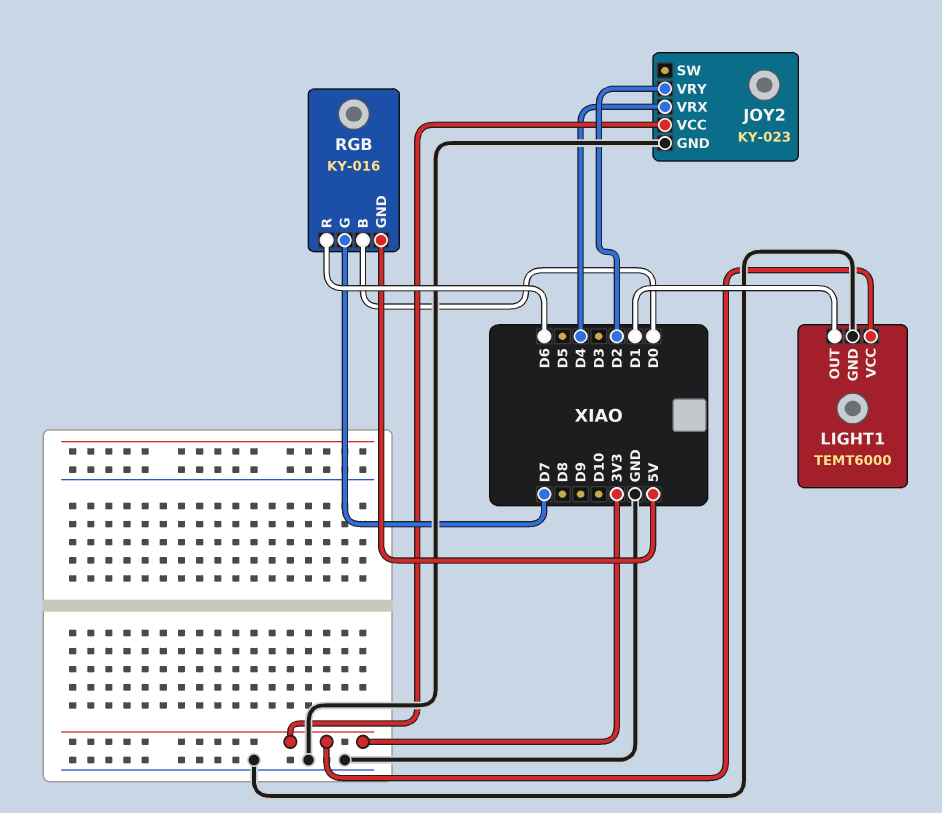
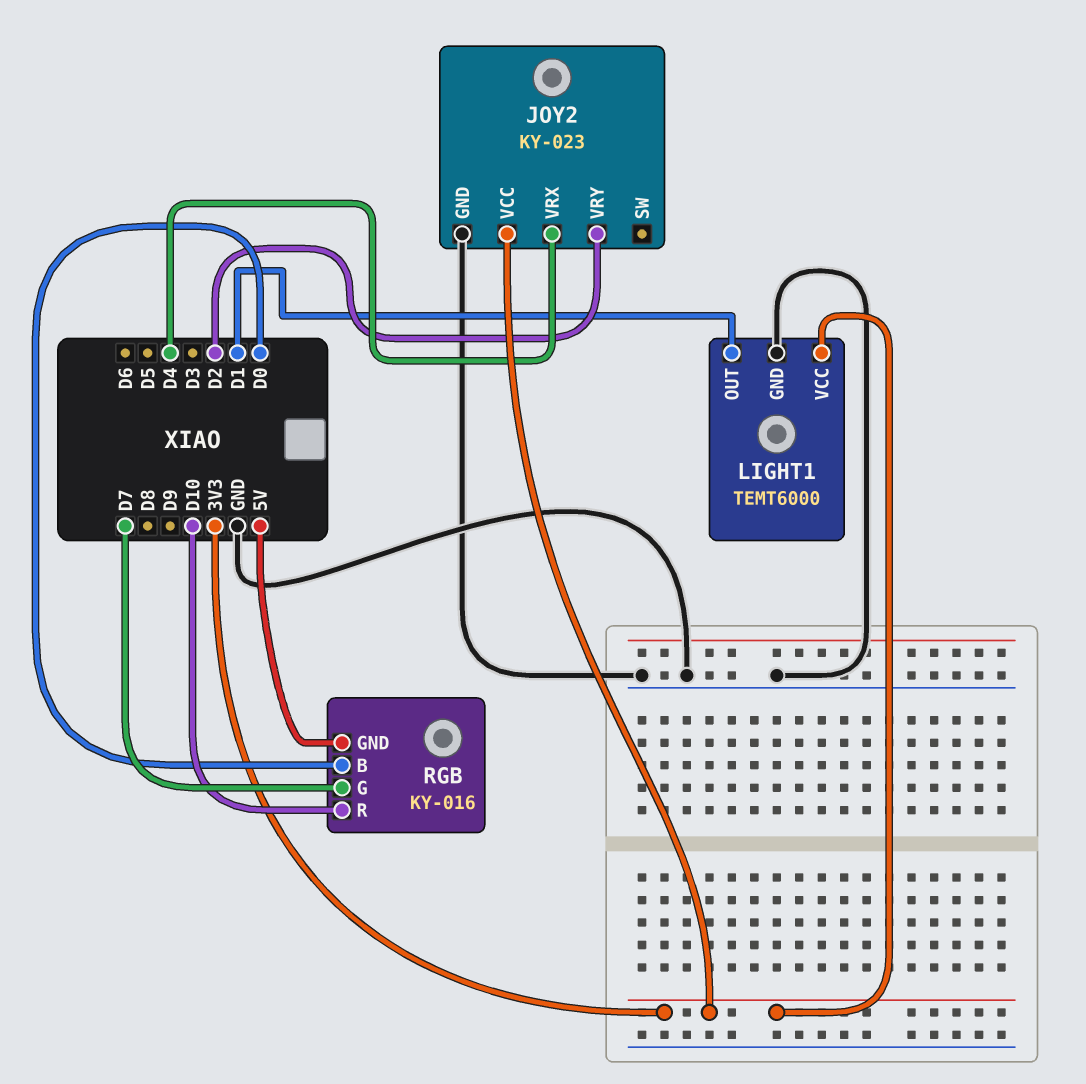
RGB pin R: D6 -> D10

